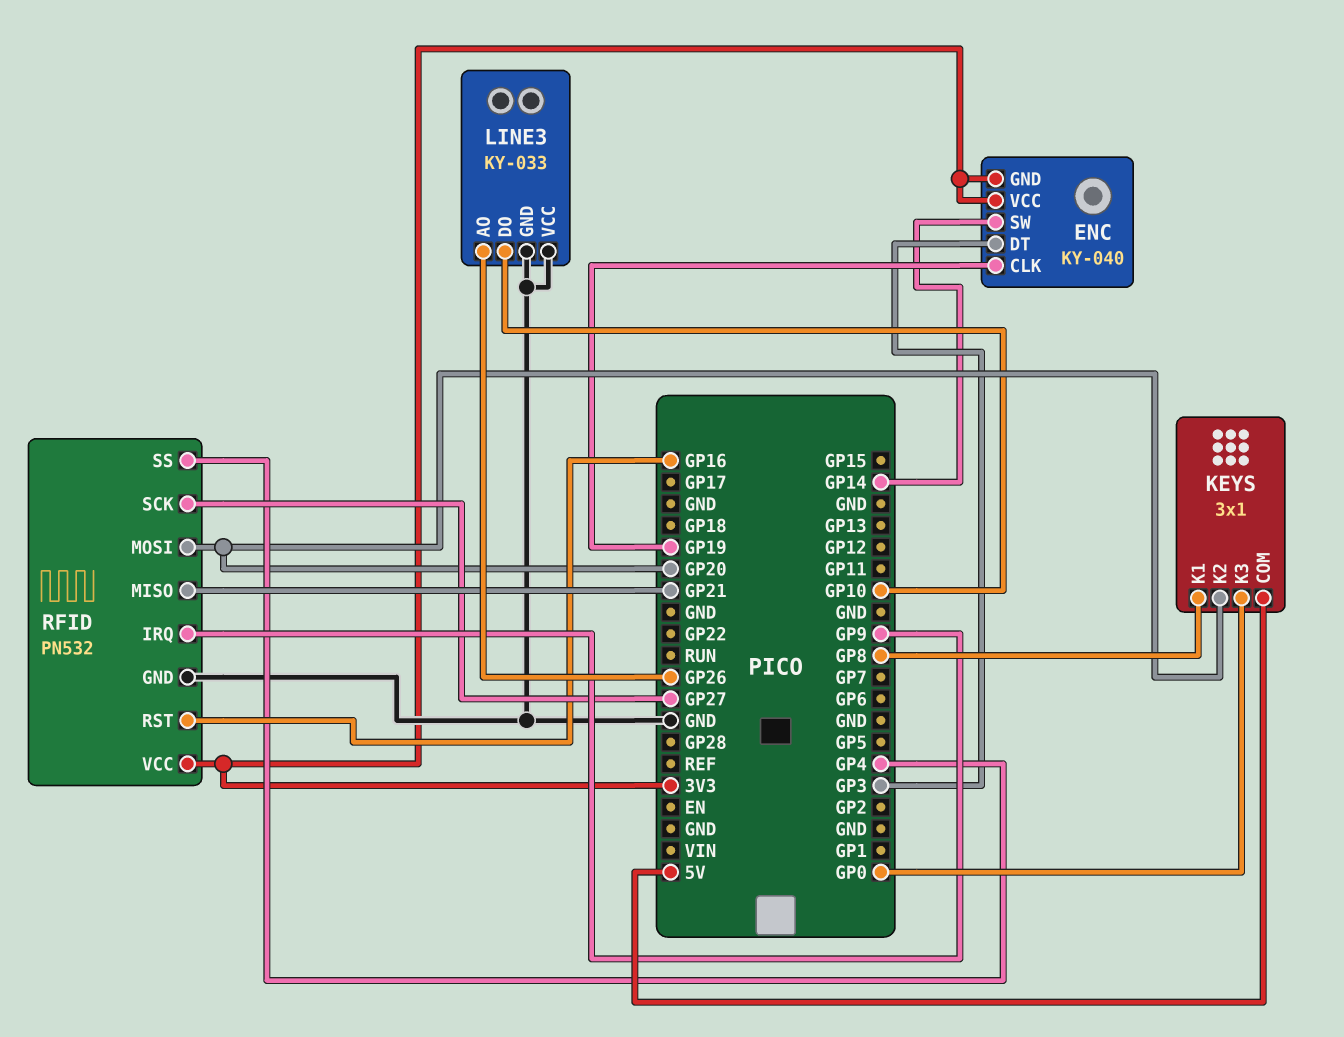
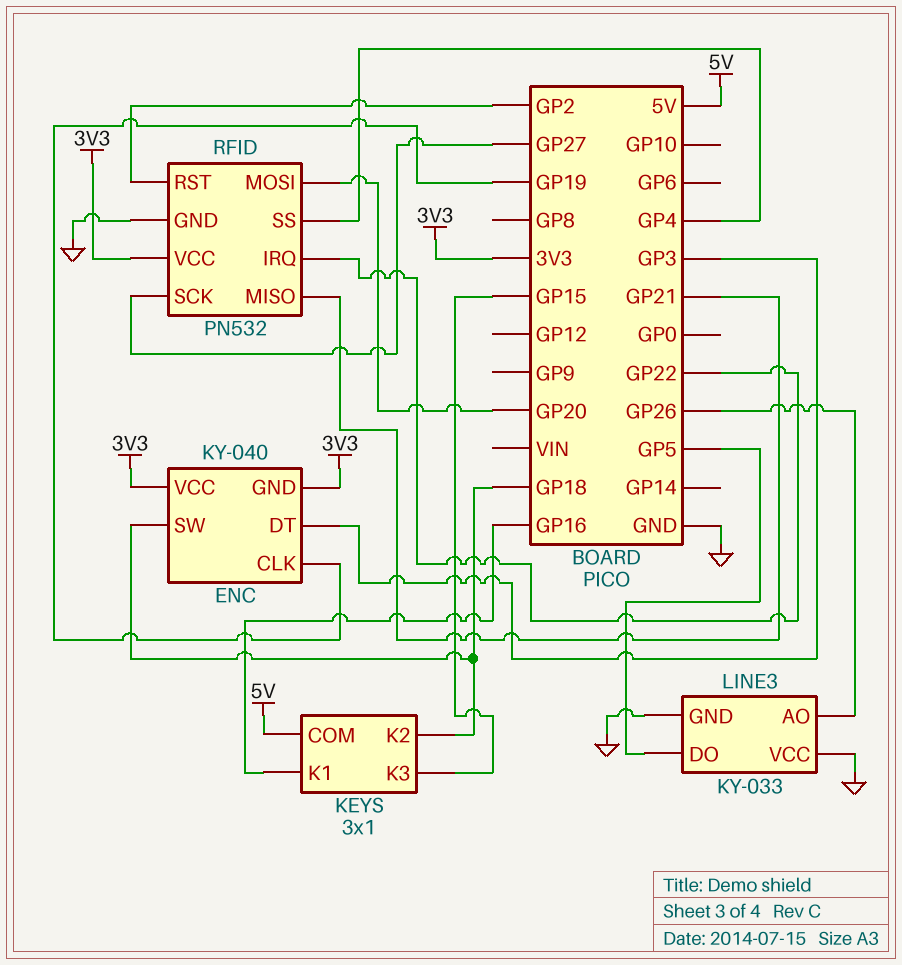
ENC pin SW: GP14 -> GP18
KEYS pin K1: GP8 -> GP16
KEYS pin K2: GP20 -> GP18
KEYS pin K3: GP0 -> GP15
LINE3 pin DO: GP10 -> GP5
RFID pin IRQ: GP9 -> GP22
RFID pin RST: GP16 -> GP2

